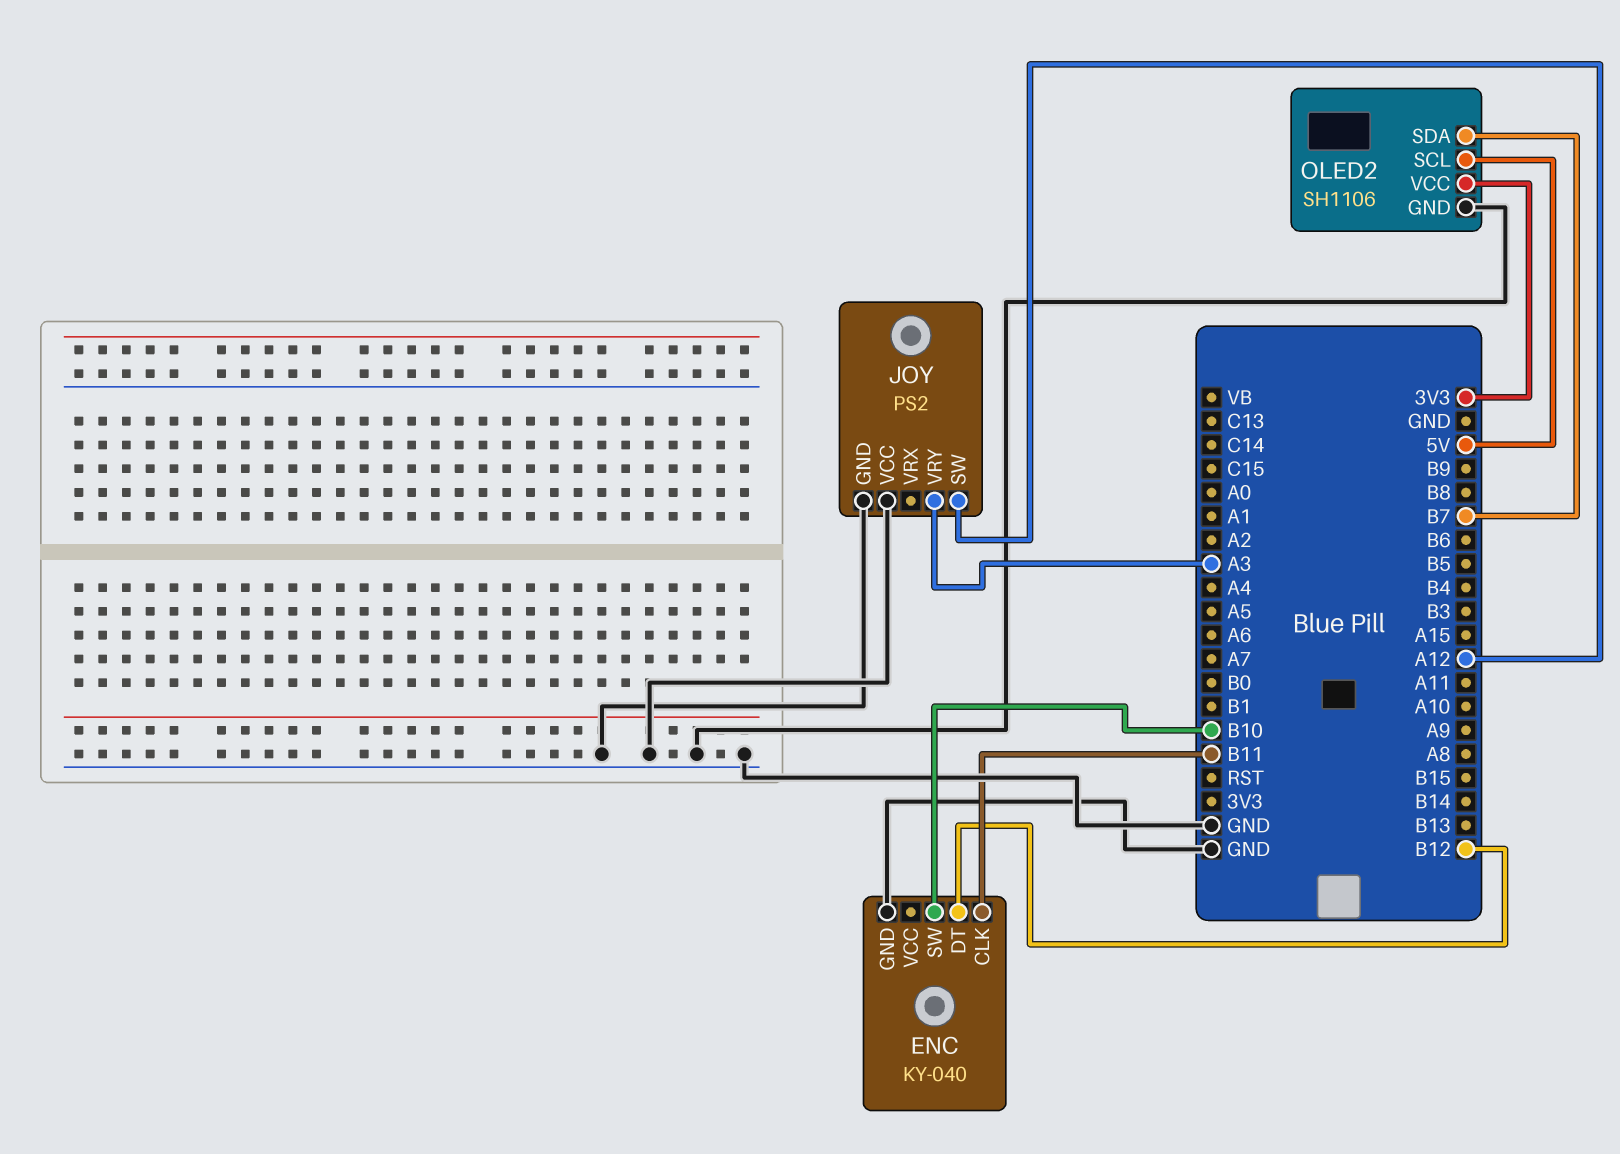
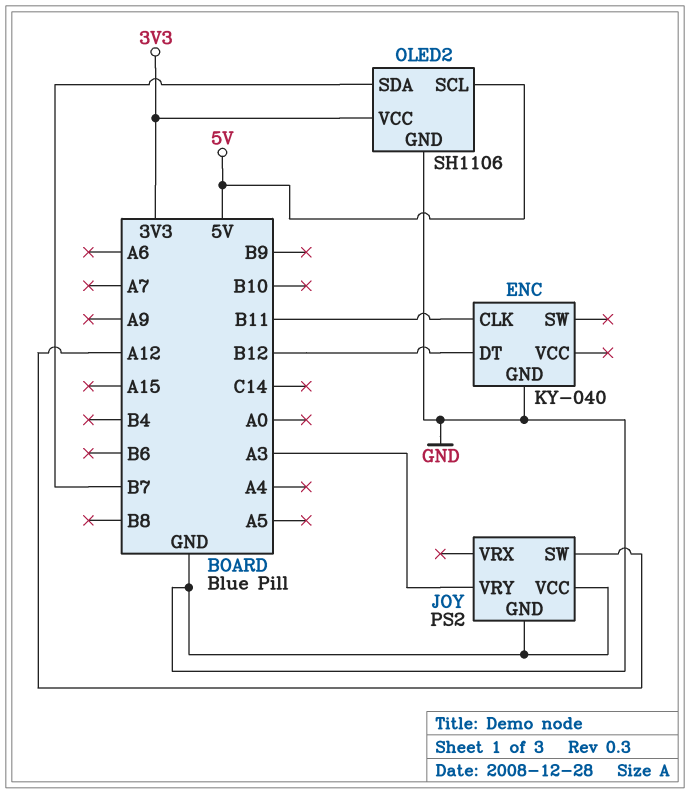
ENC pin SW: B10 -> none

